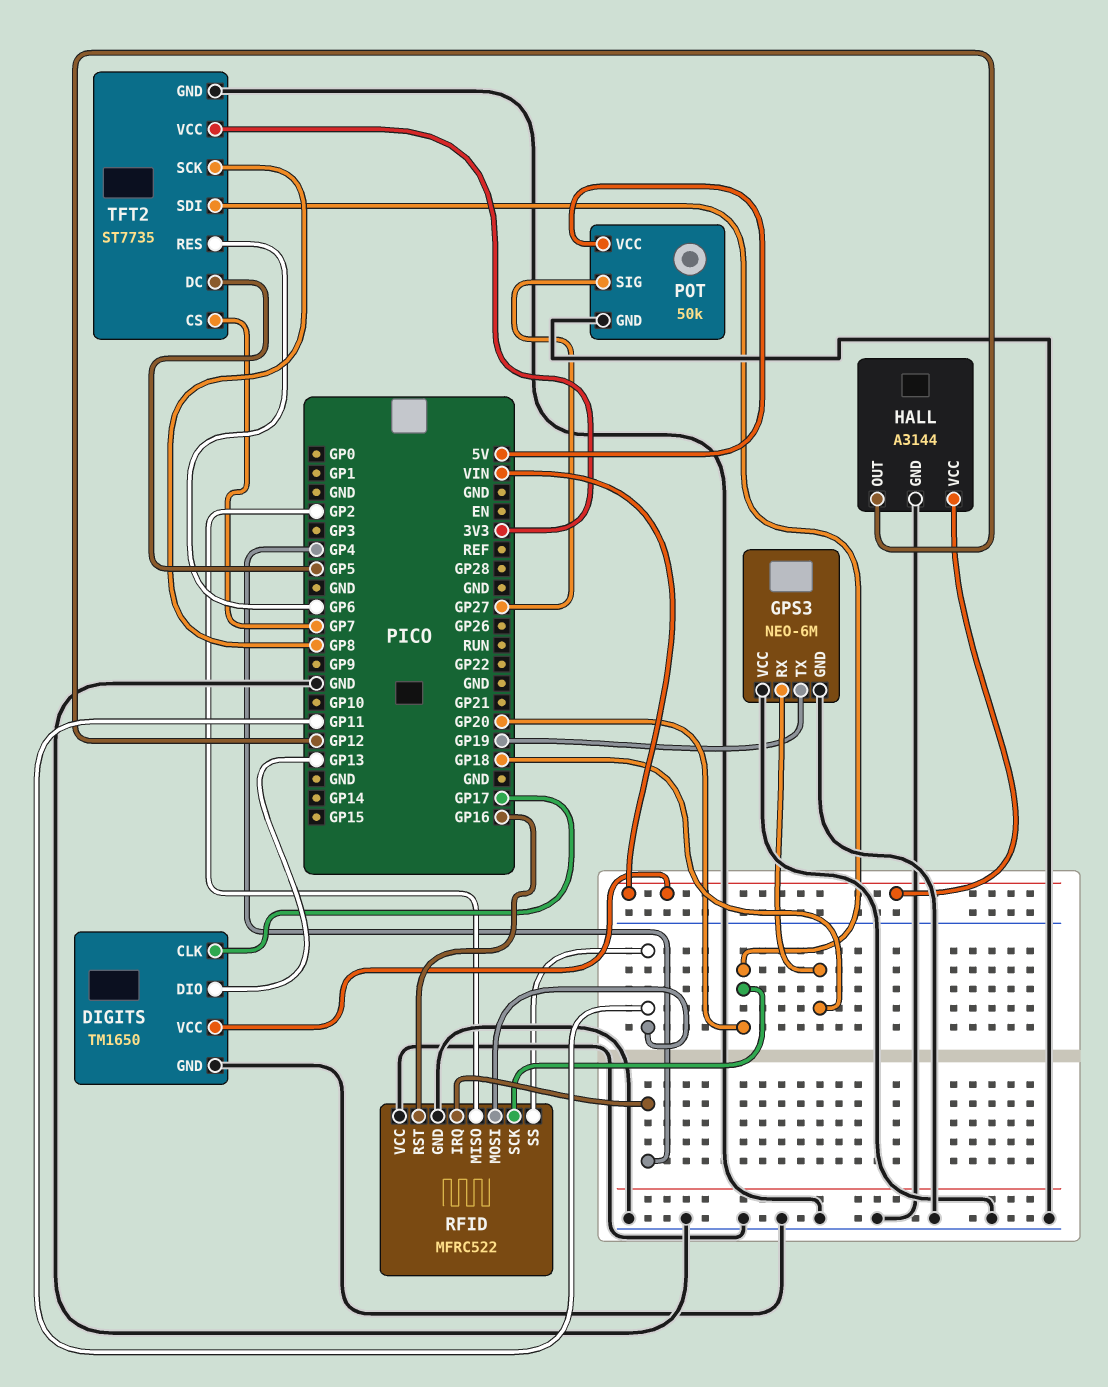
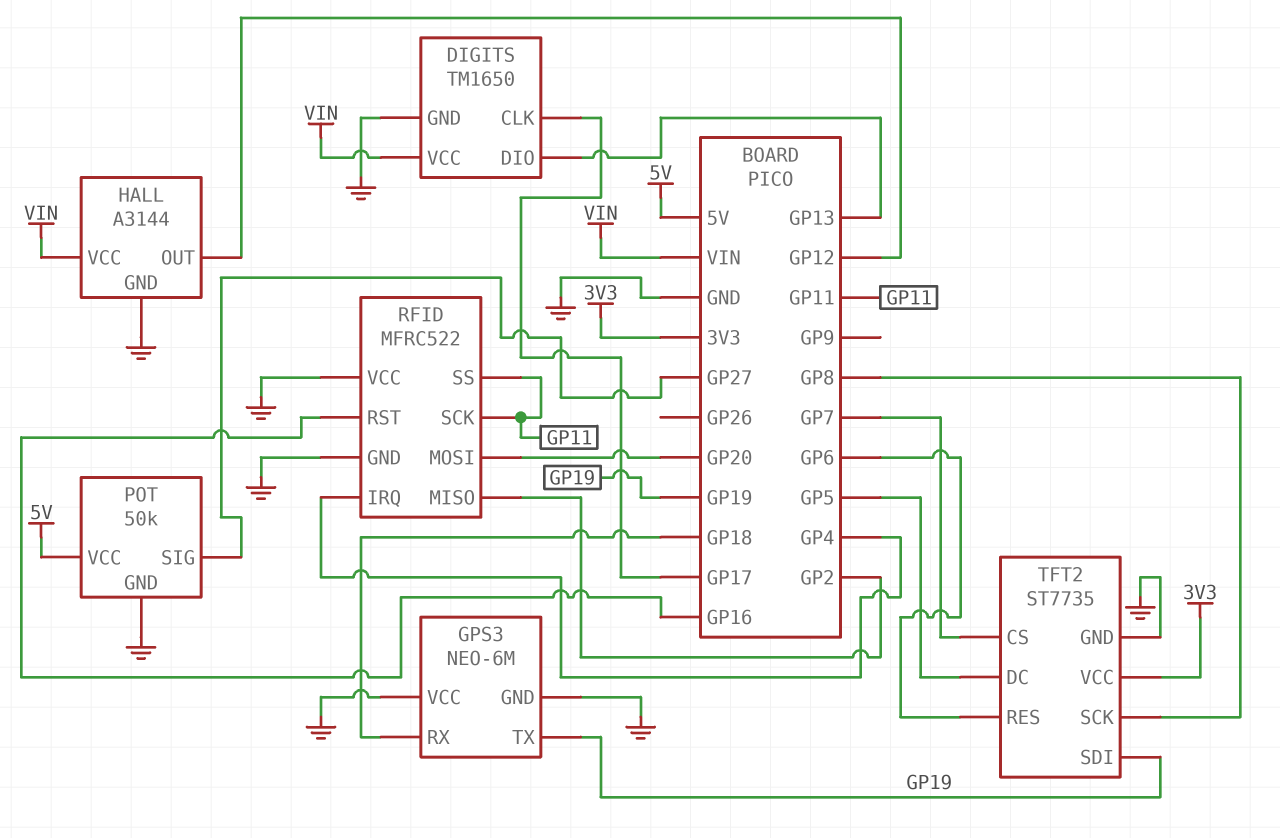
RFID pin MOSI: GP11 -> GP20
RFID pin SCK: GP20 -> GP11
TFT2 pin SDI: GP20 -> GP19

